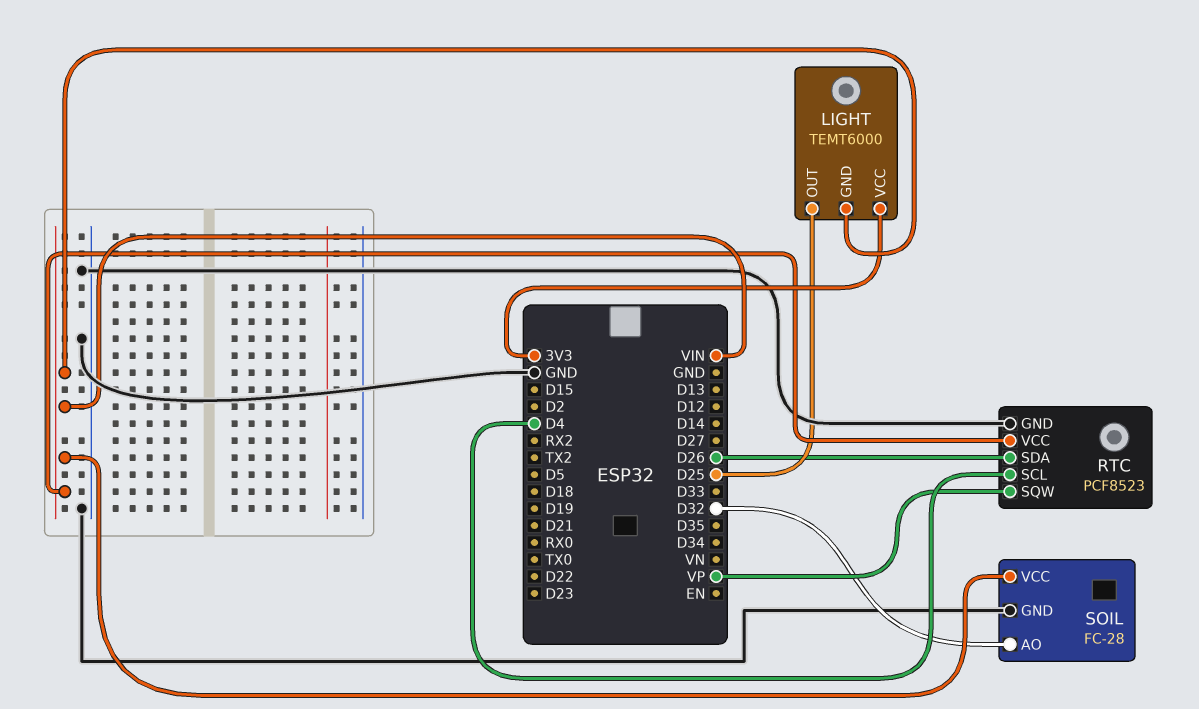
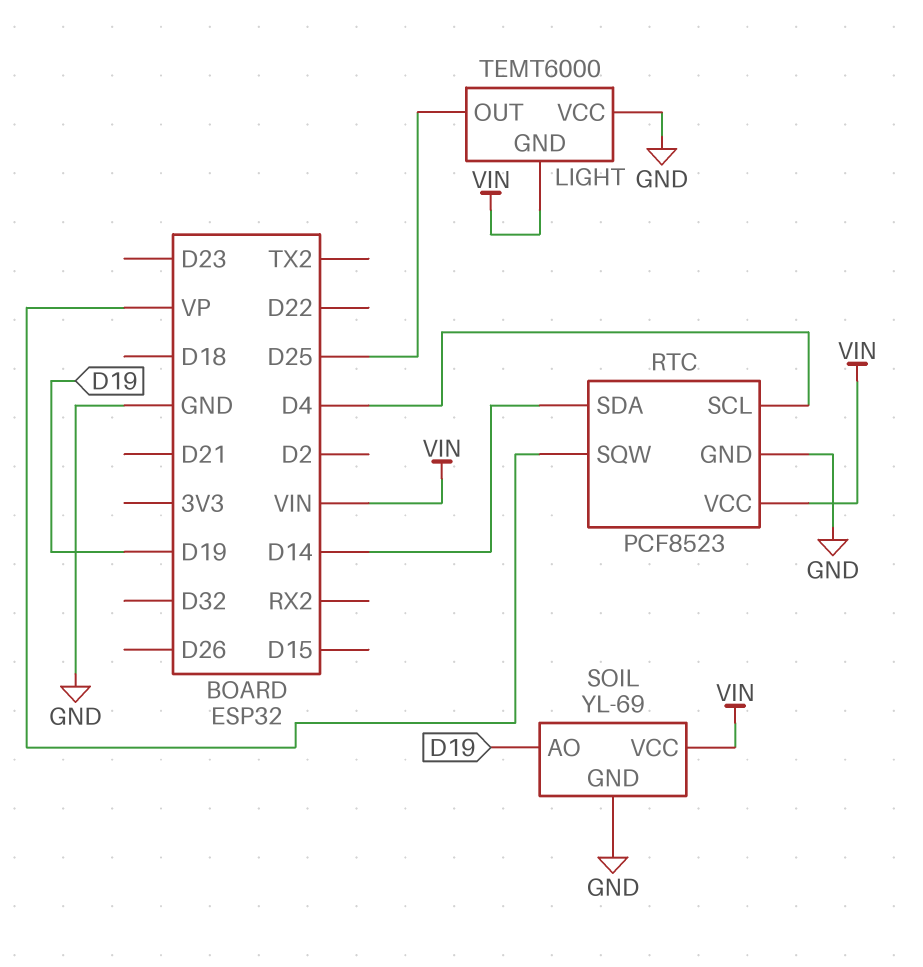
LIGHT pin VCC: 3V3 -> GND
RTC pin SDA: D26 -> D14
SOIL: FC-28 -> YL-69
SOIL pin AO: D32 -> D19

